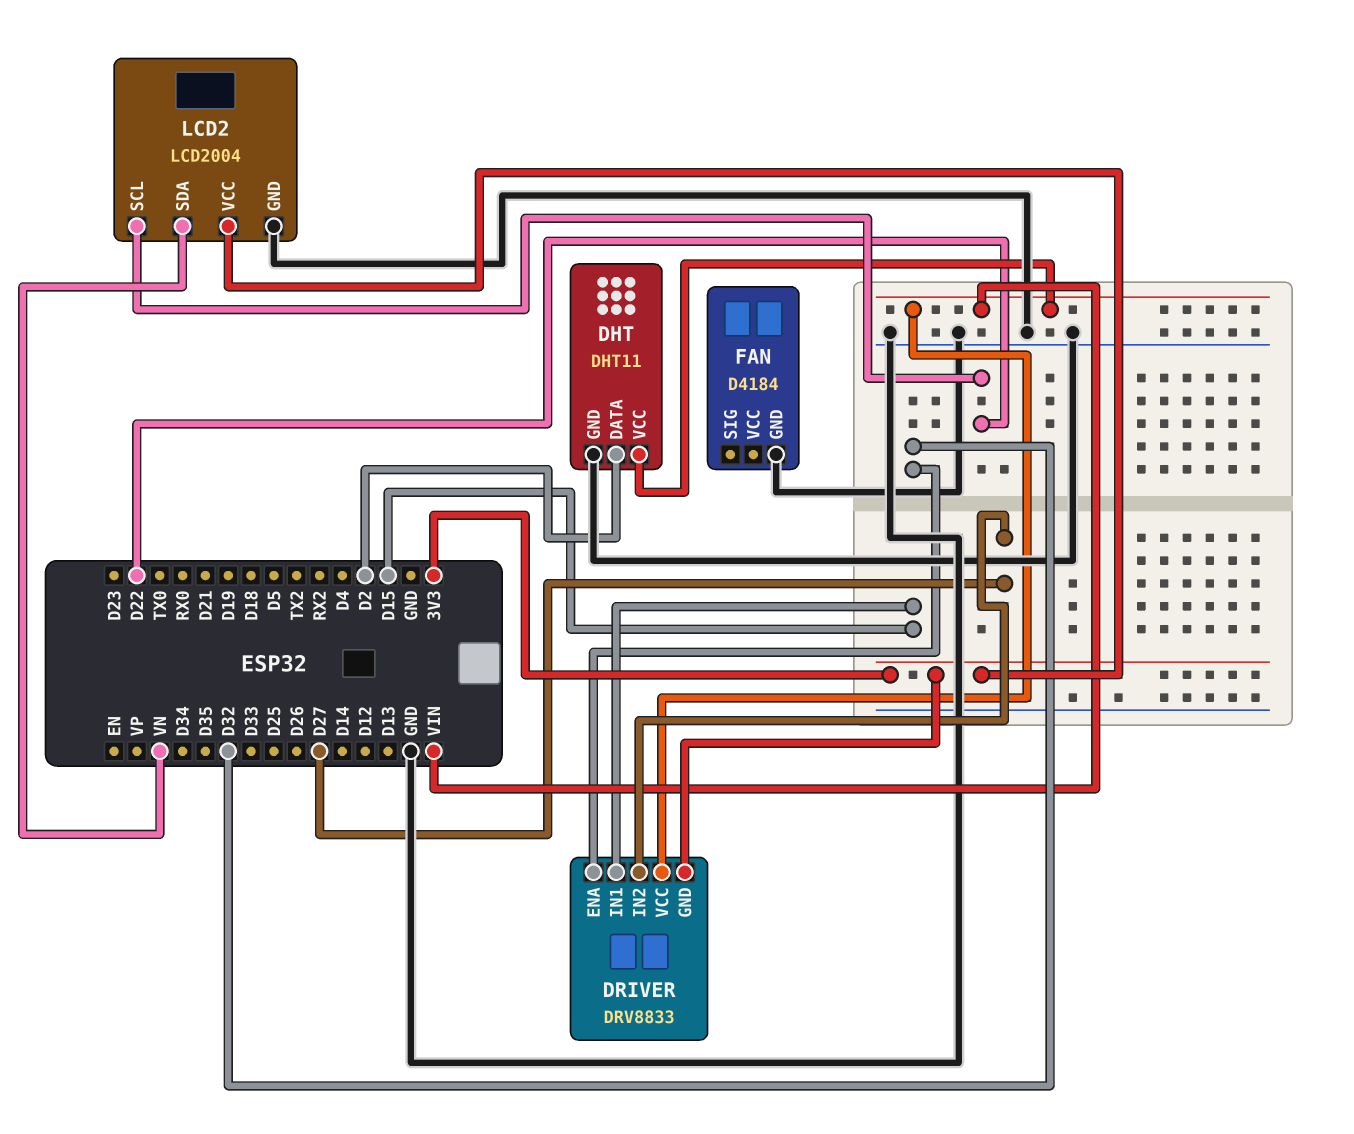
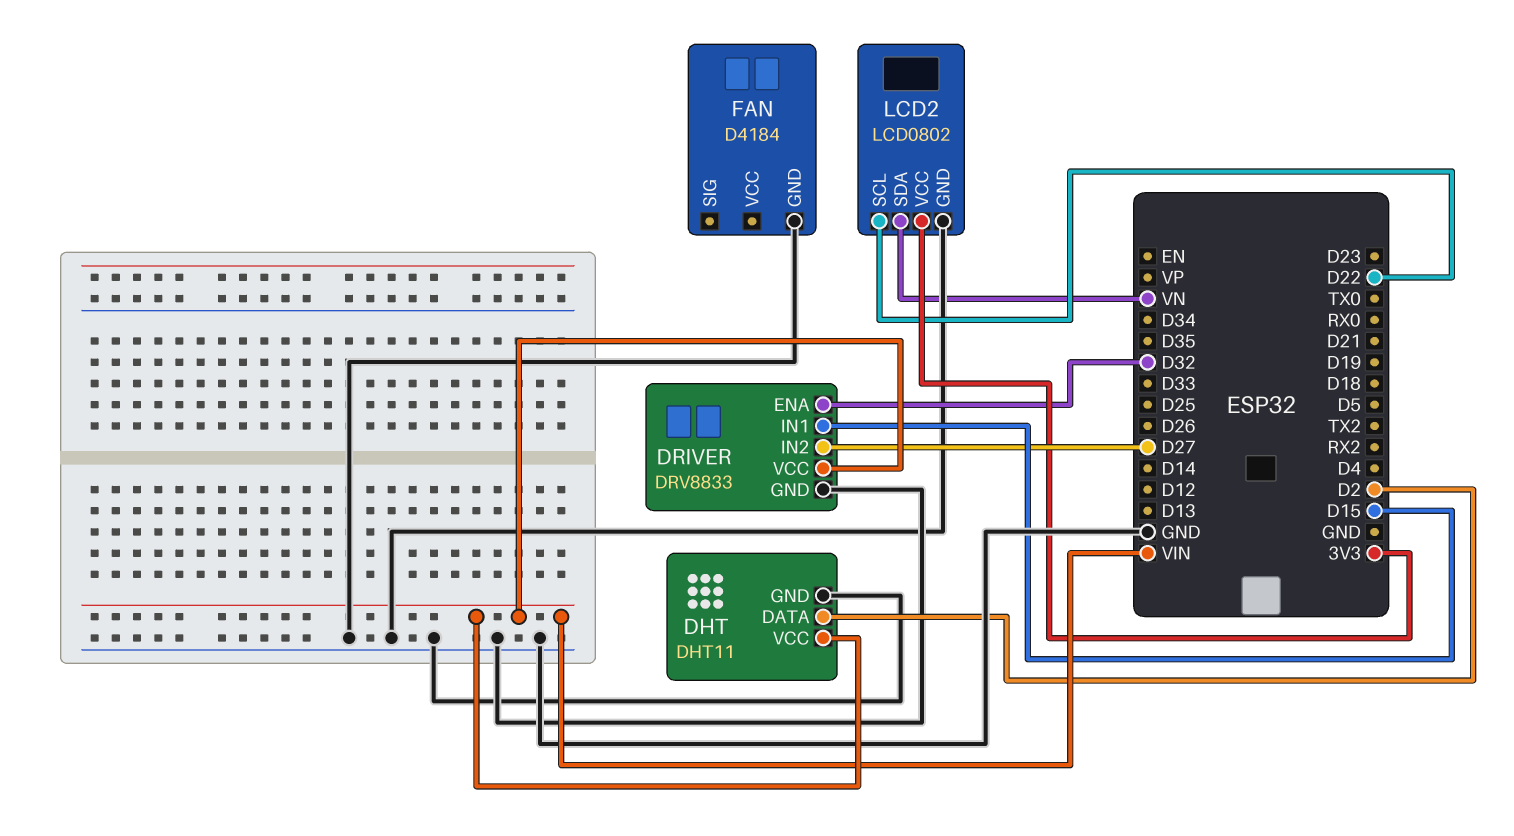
DRIVER pin GND: 3V3 -> GND
LCD2: LCD2004 -> LCD0802

